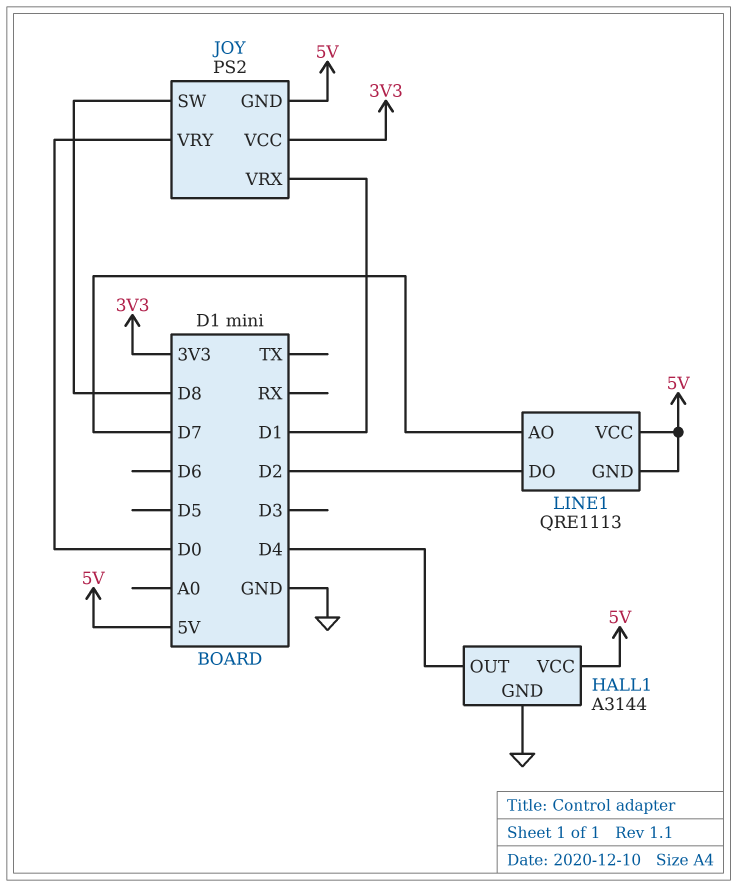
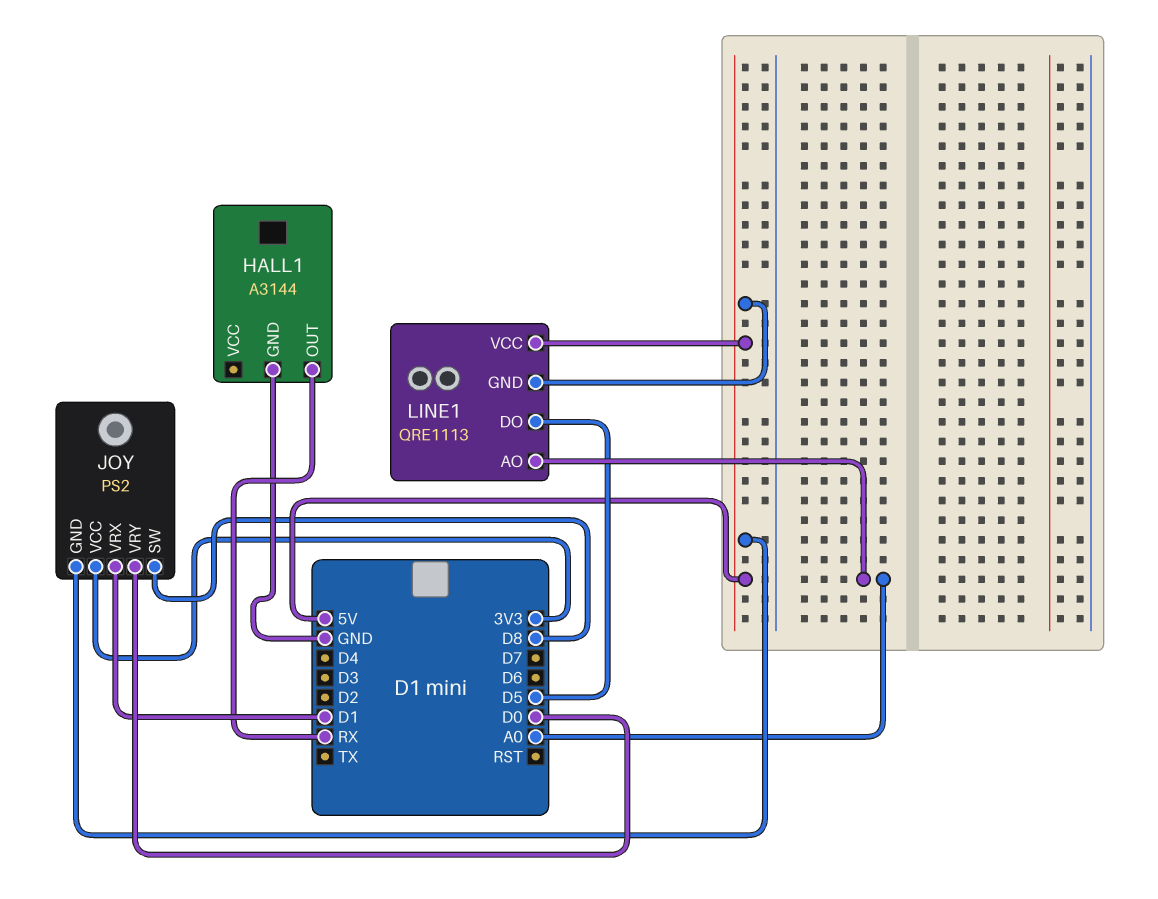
HALL1 pin OUT: D4 -> RX
HALL1 pin VCC: 5V -> none
LINE1 pin AO: D7 -> A0
LINE1 pin DO: D2 -> D5

